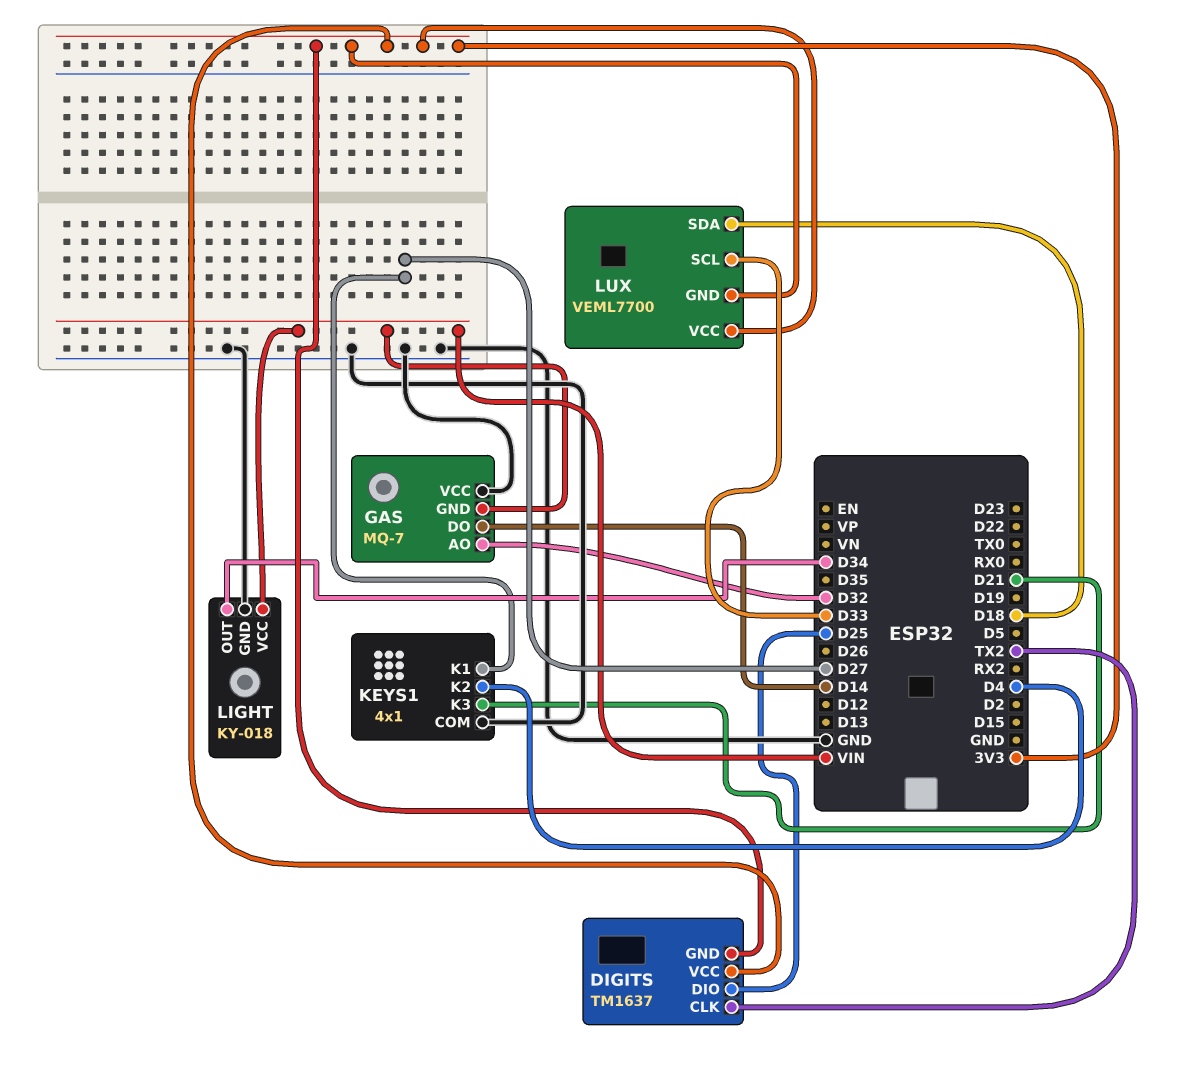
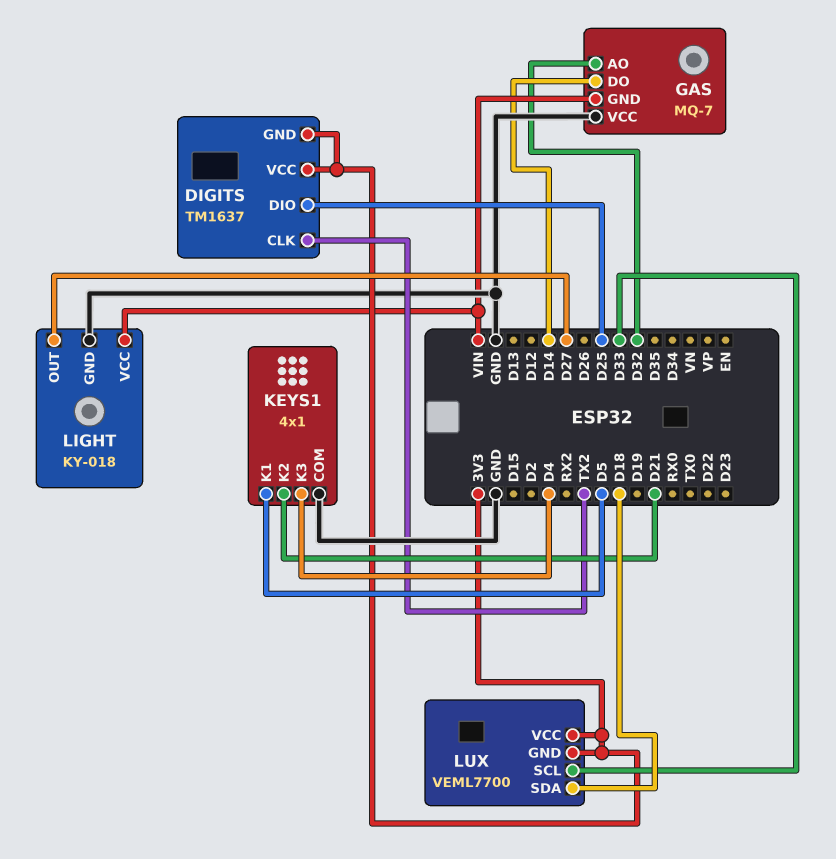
KEYS1 pin K1: D27 -> D5
KEYS1 pin K2: D4 -> D21
KEYS1 pin K3: D21 -> D4
LIGHT pin OUT: D34 -> D27

